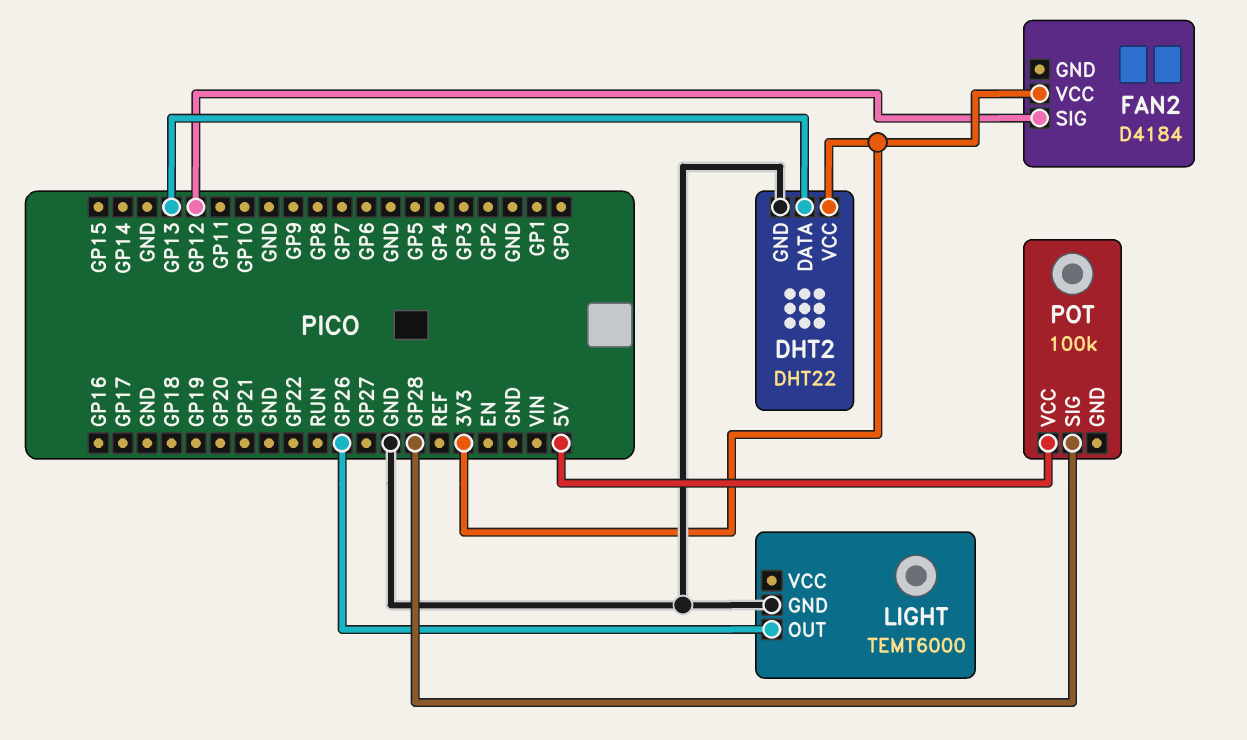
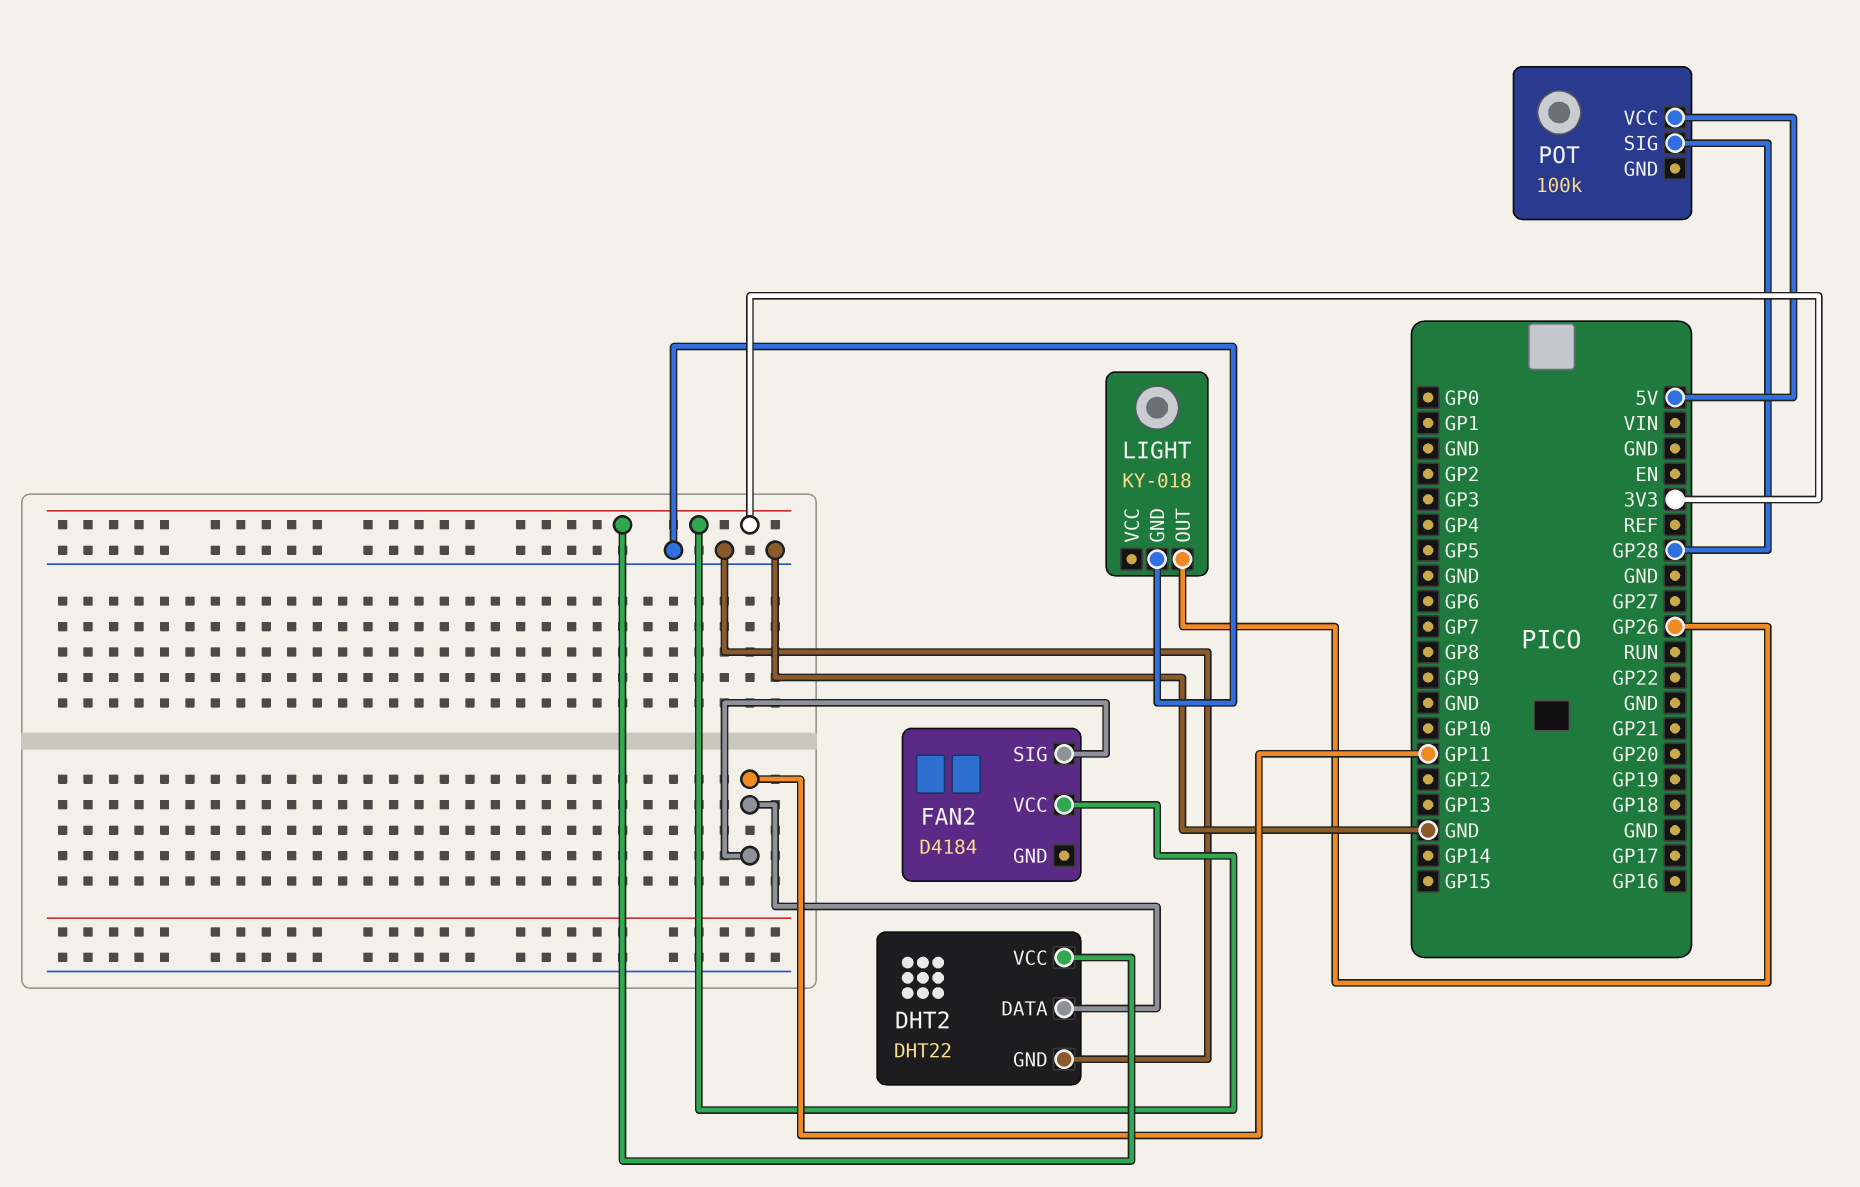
DHT2 pin DATA: GP13 -> GP11
FAN2 pin SIG: GP12 -> GP11
LIGHT: TEMT6000 -> KY-018

